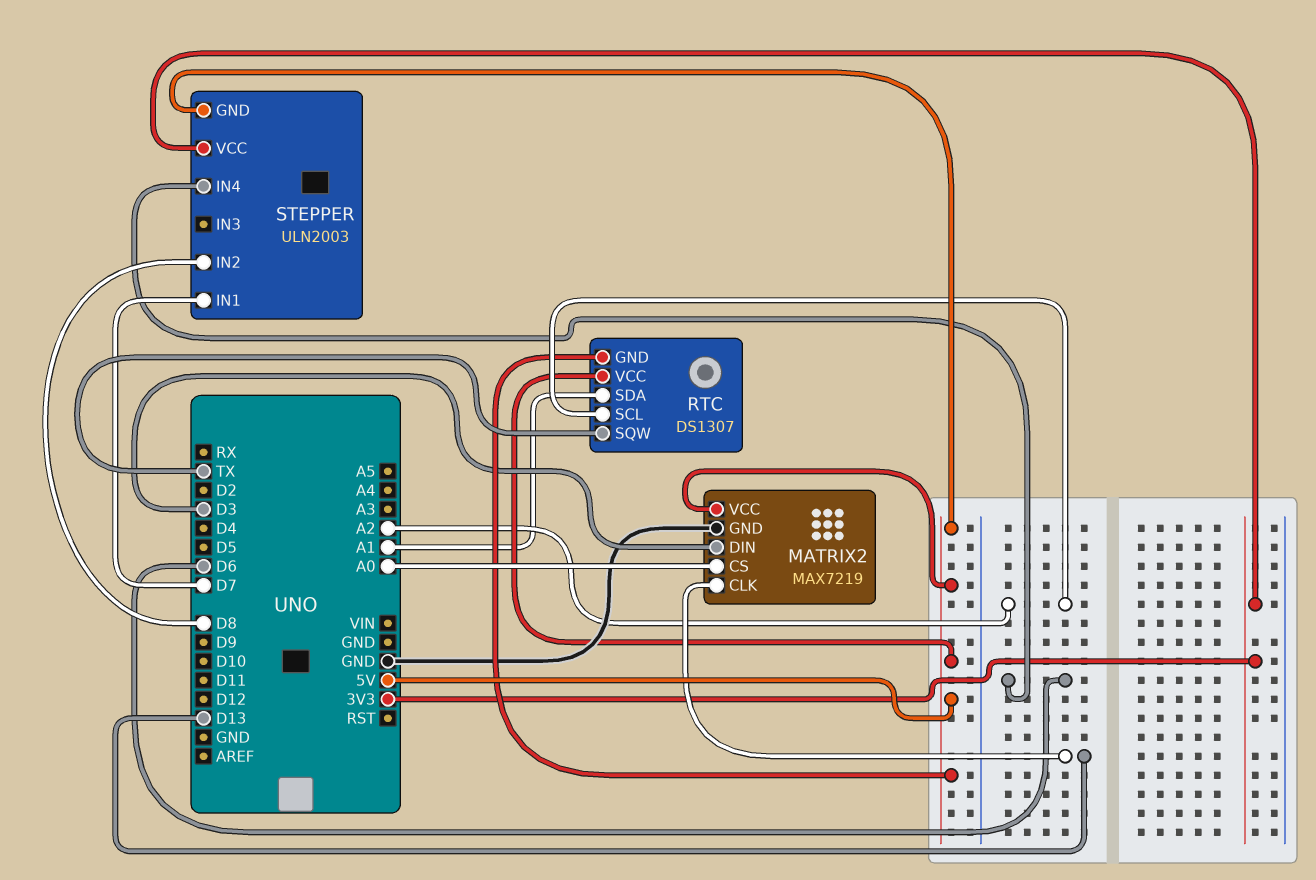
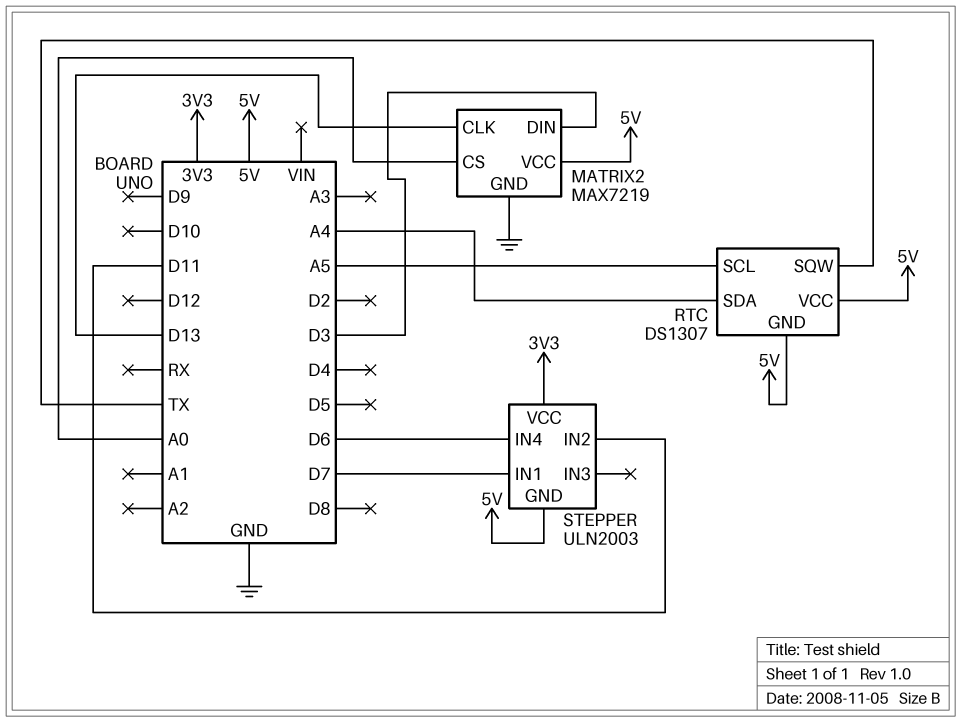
RTC pin SCL: A2 -> A5
RTC pin SDA: A1 -> A4
STEPPER pin IN2: D8 -> D11

